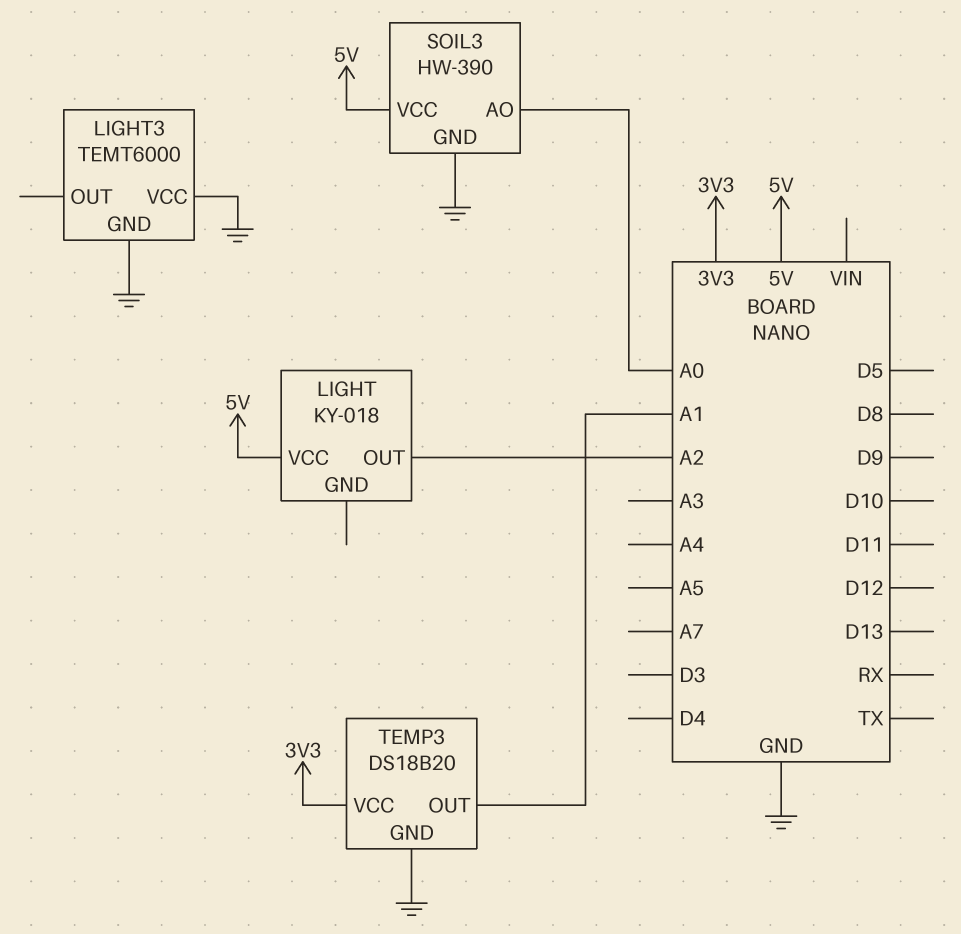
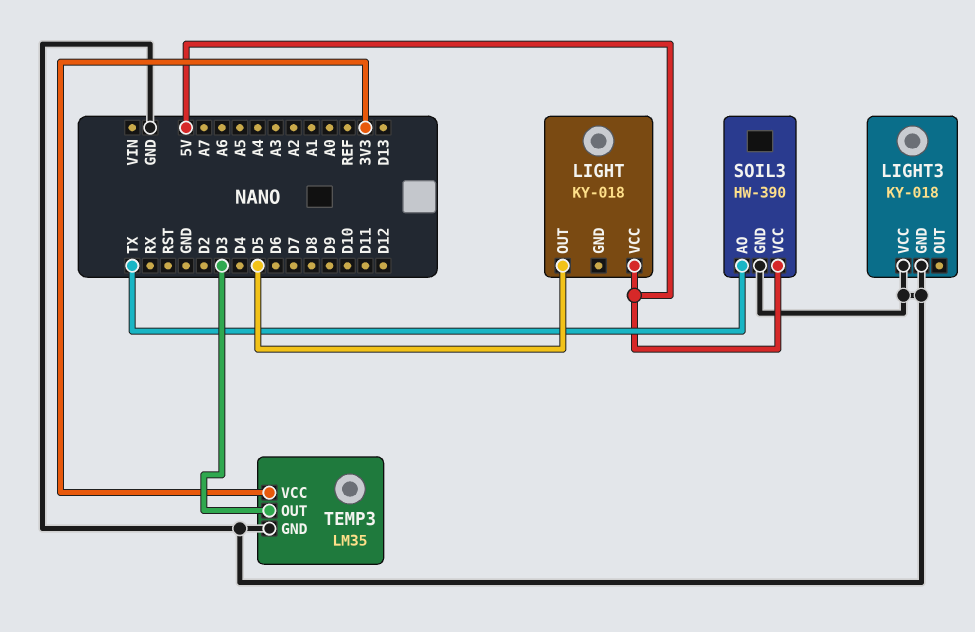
LIGHT pin OUT: A2 -> D5
LIGHT3: TEMT6000 -> KY-018
SOIL3 pin AO: A0 -> TX
TEMP3: DS18B20 -> LM35
TEMP3 pin OUT: A1 -> D3

